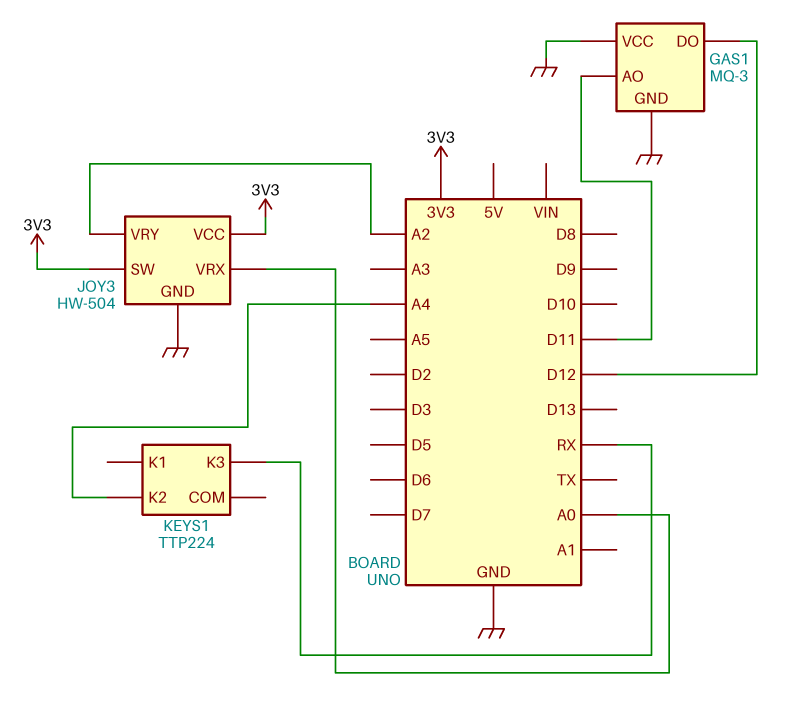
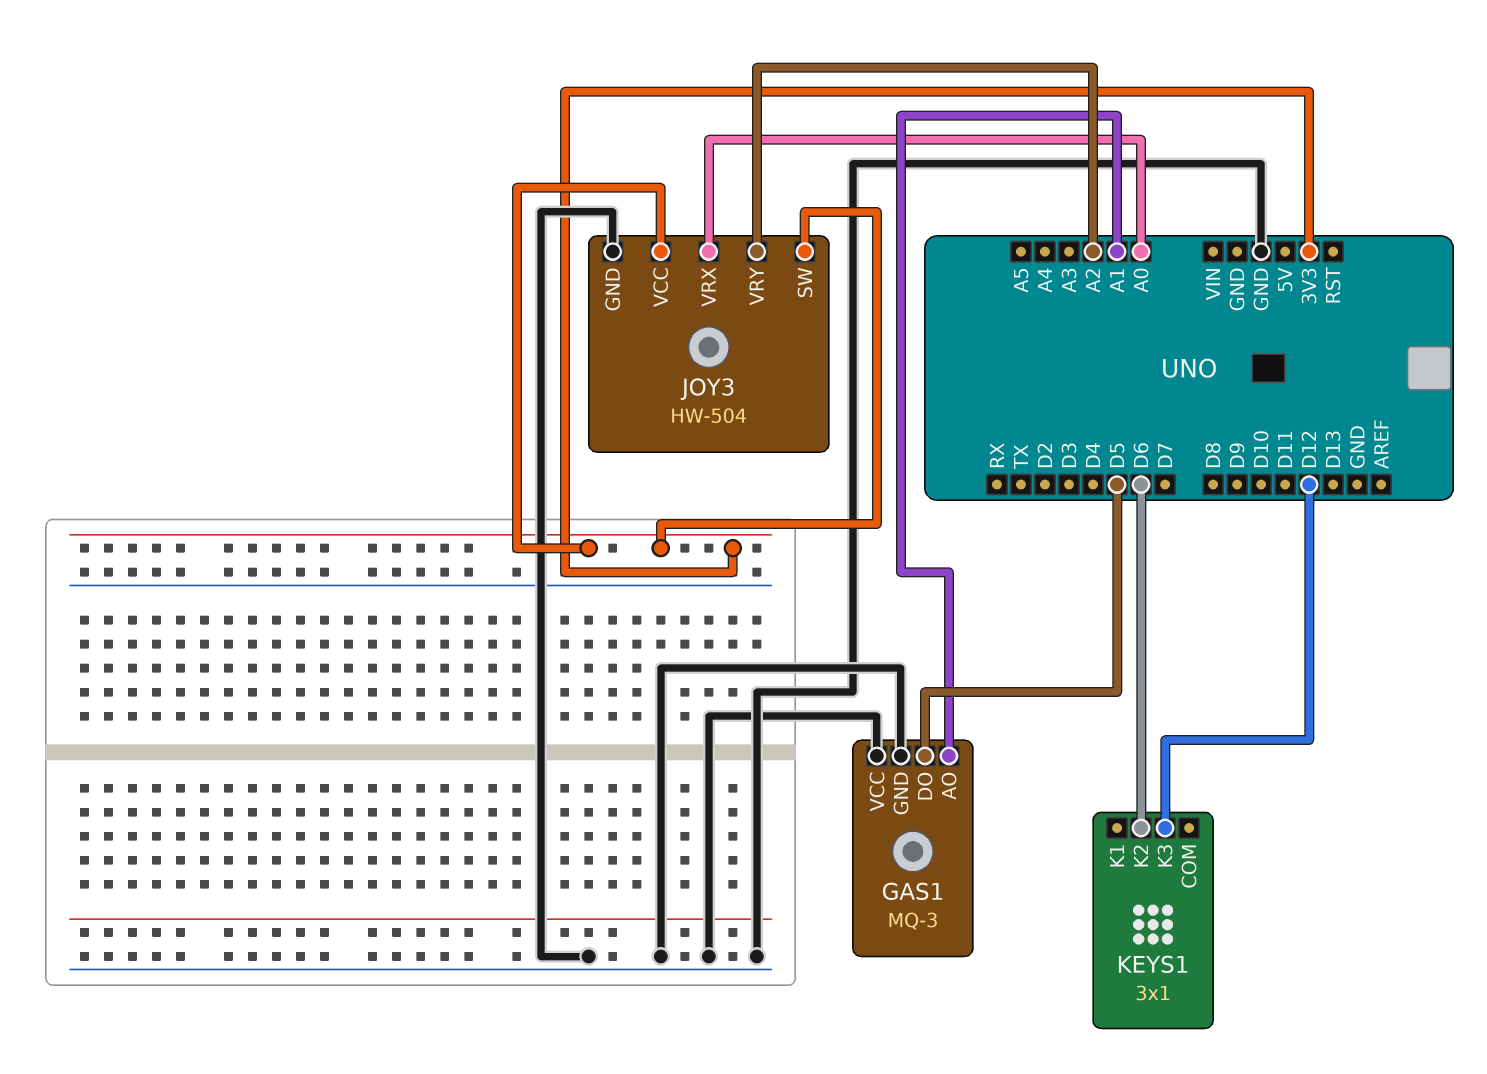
GAS1 pin AO: D11 -> A1
GAS1 pin DO: D12 -> D5
KEYS1: TTP224 -> 3x1
KEYS1 pin K2: A4 -> D6
KEYS1 pin K3: RX -> D12

